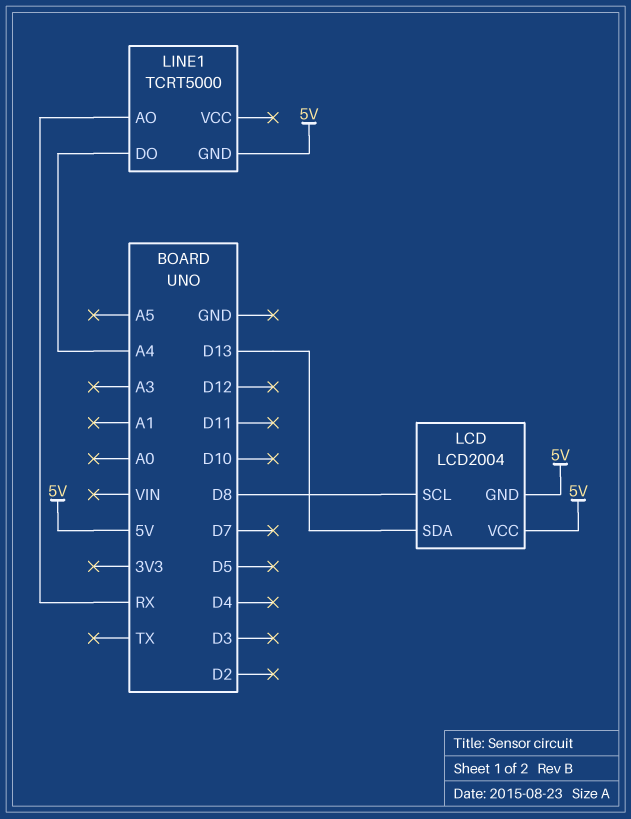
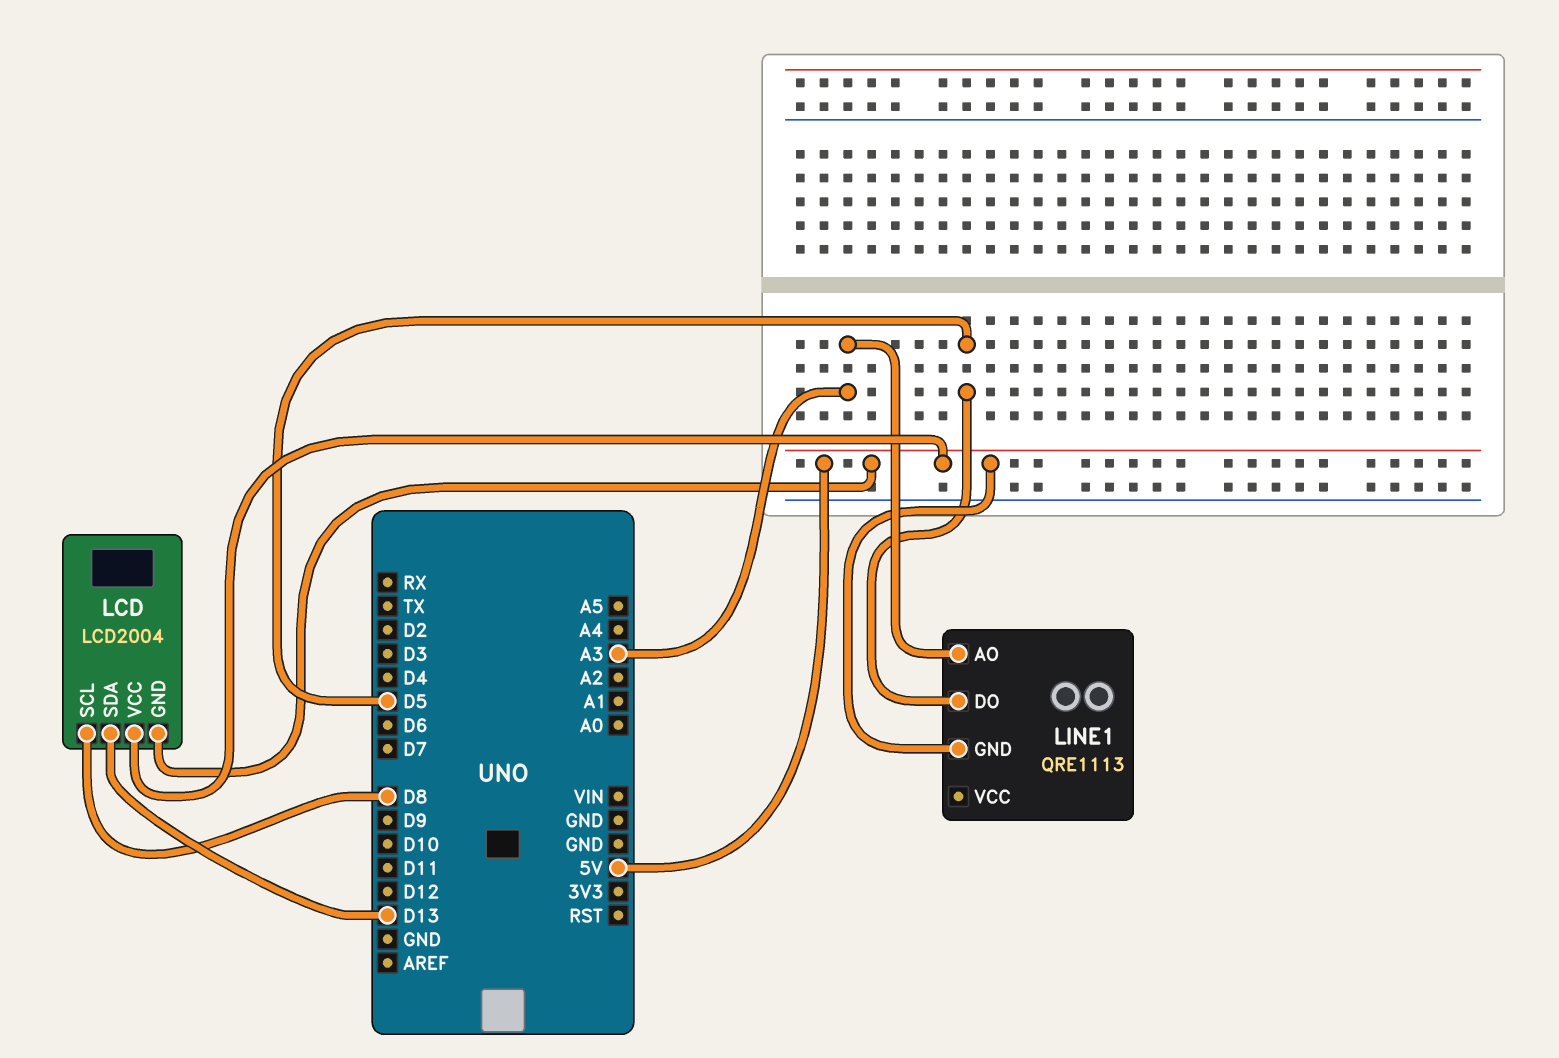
LINE1: TCRT5000 -> QRE1113
LINE1 pin AO: RX -> A3
LINE1 pin DO: A4 -> D5

